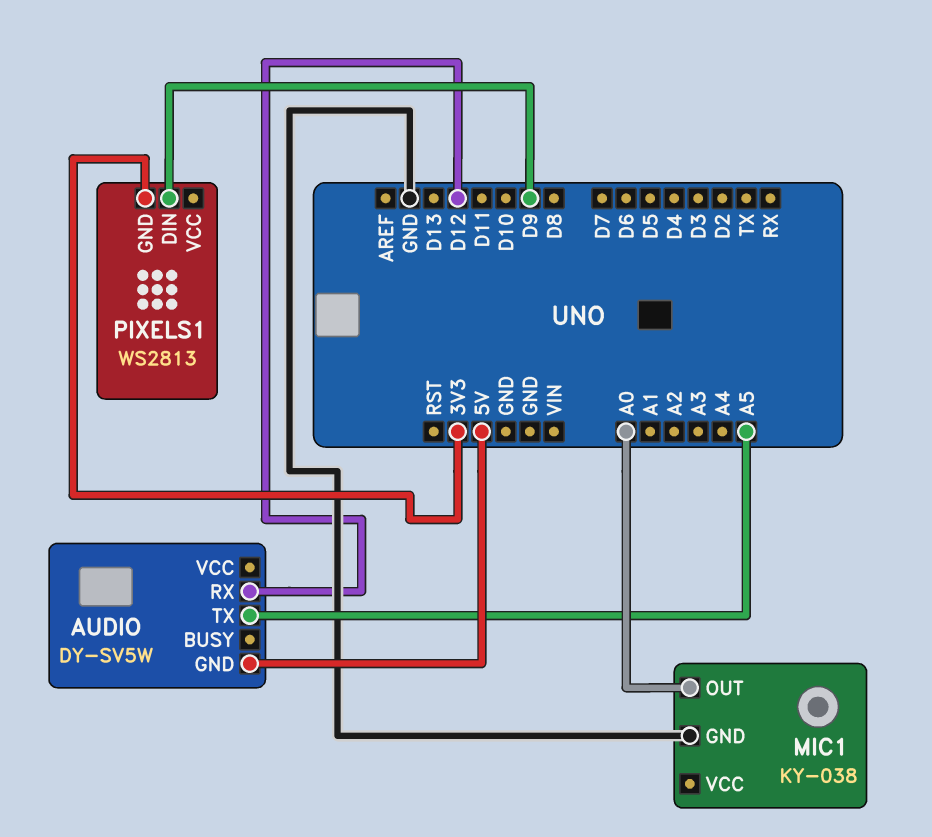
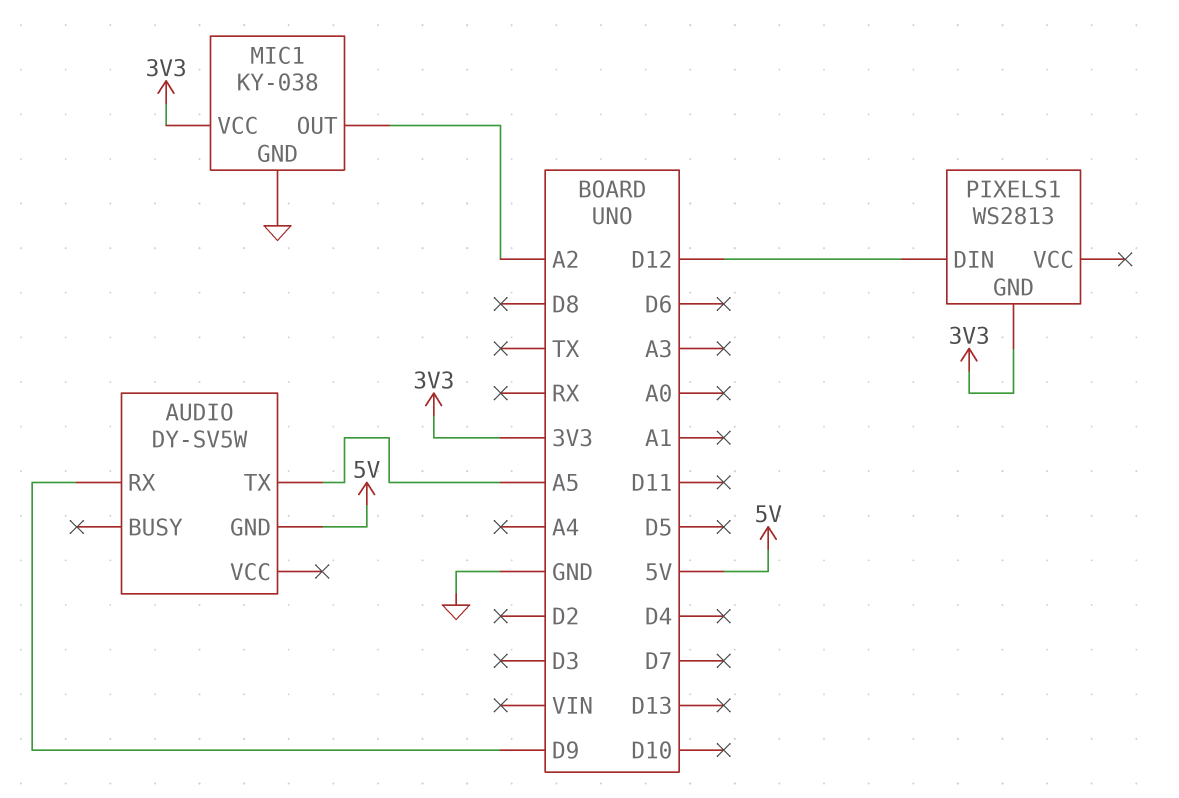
AUDIO pin RX: D12 -> D9
MIC1 pin OUT: A0 -> A2
MIC1 pin VCC: none -> 3V3
PIXELS1 pin DIN: D9 -> D12

